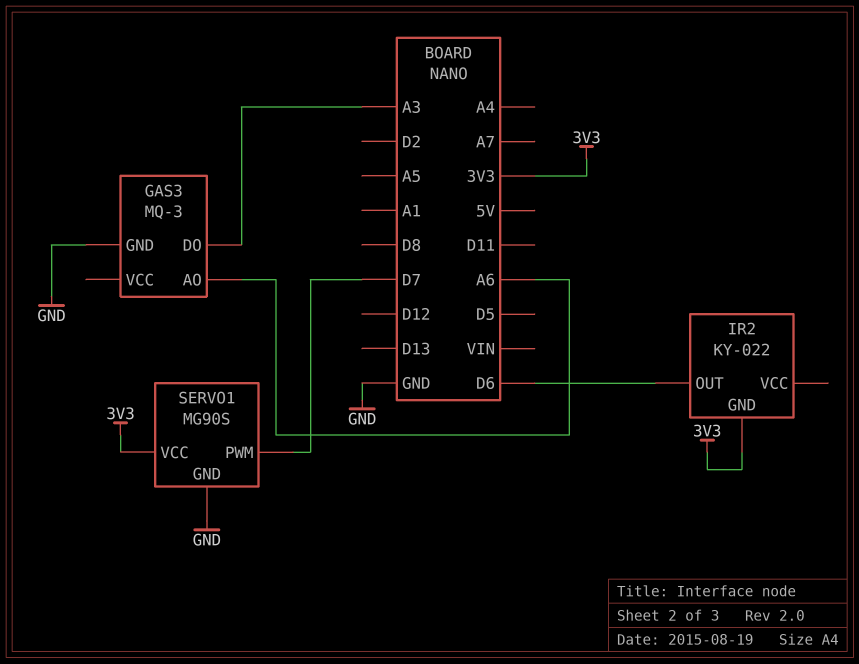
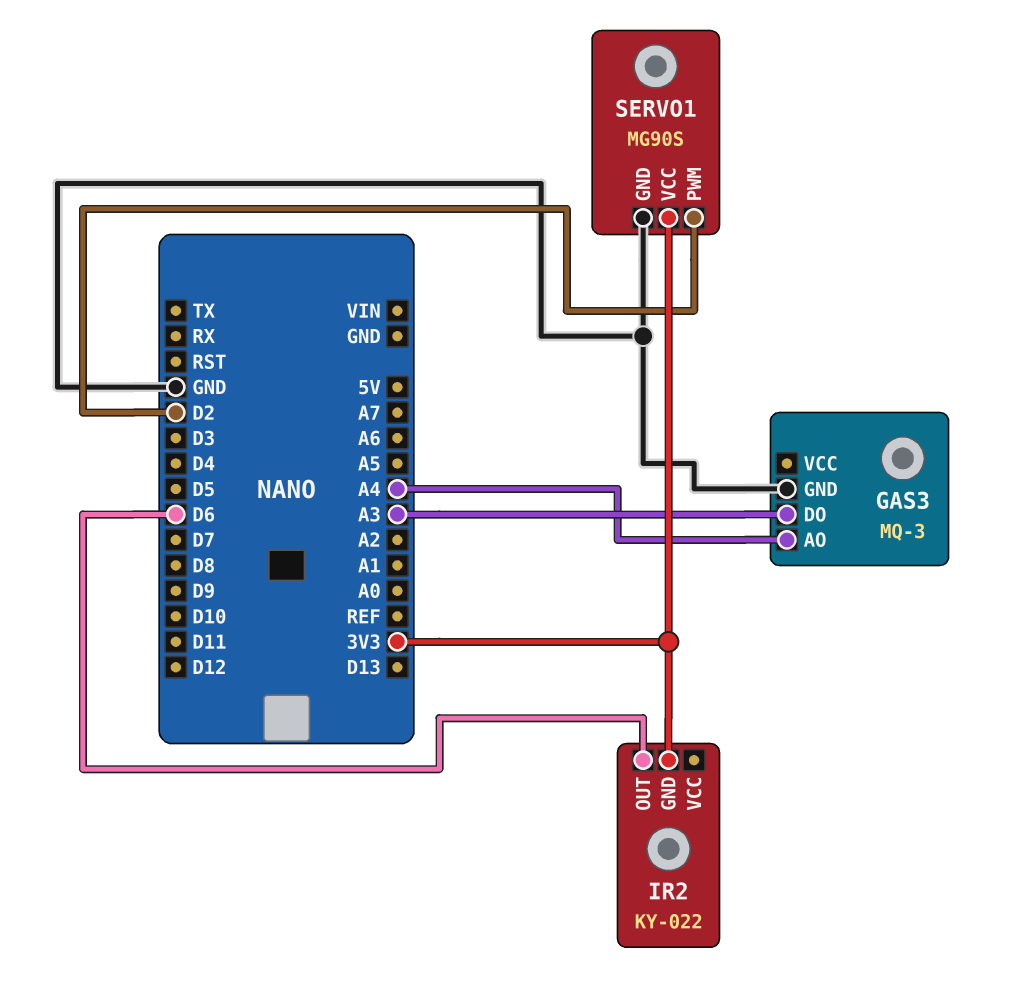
GAS3 pin AO: A6 -> A4
SERVO1 pin PWM: D7 -> D2

